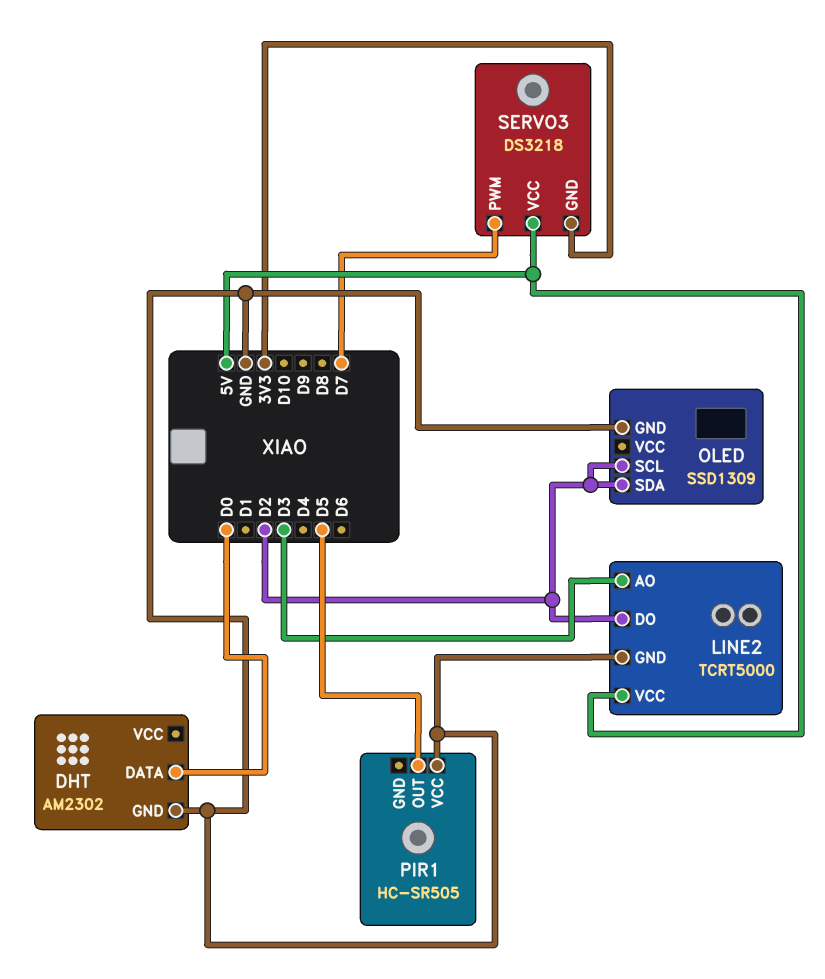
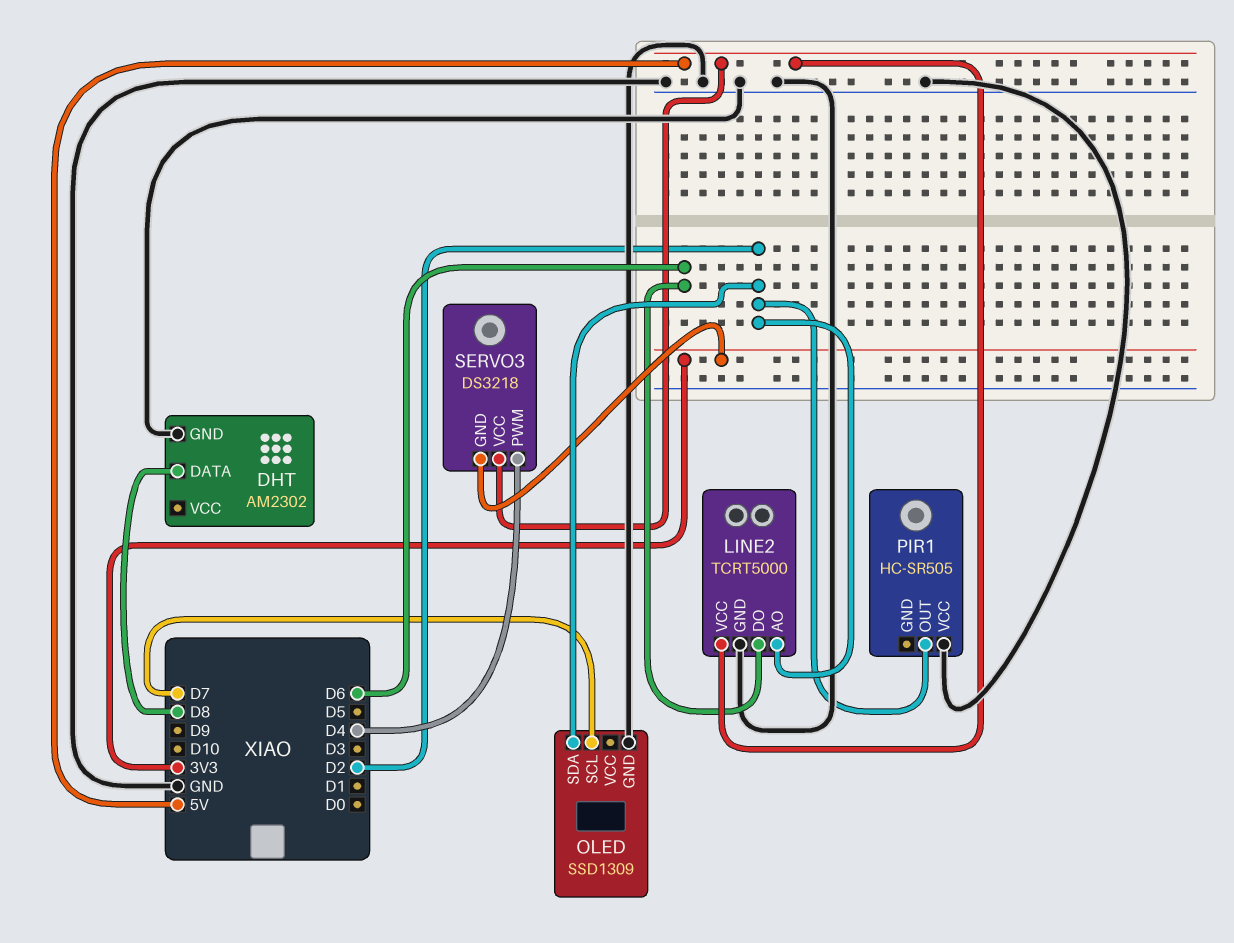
DHT pin DATA: D0 -> D8
LINE2 pin AO: D3 -> D2
LINE2 pin DO: D2 -> D6
OLED pin SCL: D2 -> D7
PIR1 pin OUT: D5 -> D2
SERVO3 pin PWM: D7 -> D4

